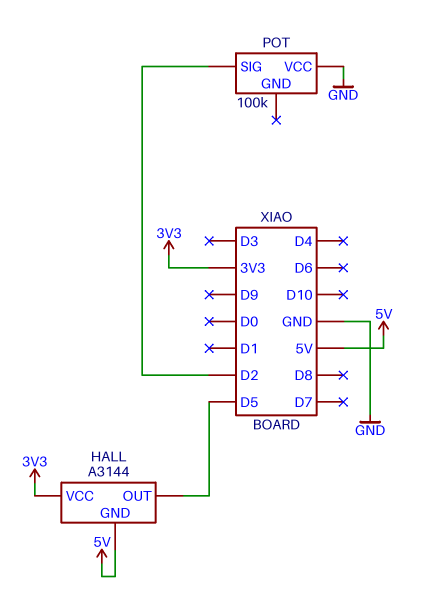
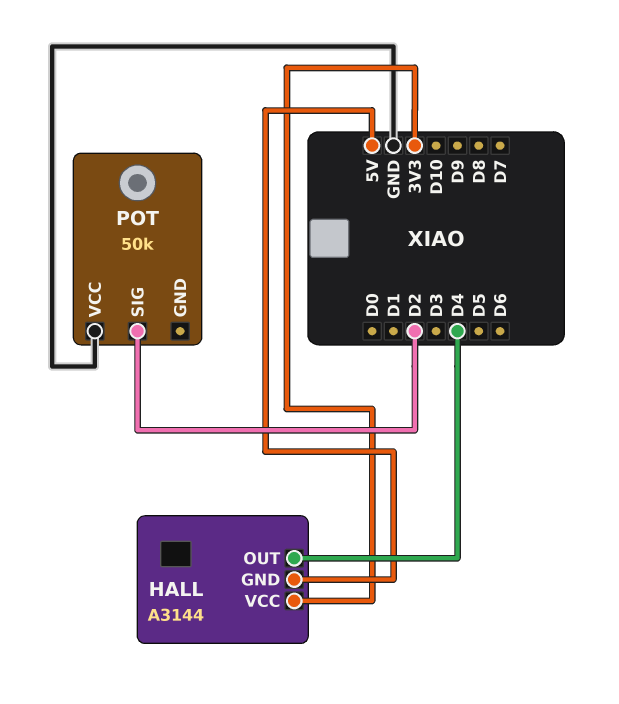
HALL pin OUT: D5 -> D4
POT: 100k -> 50k

